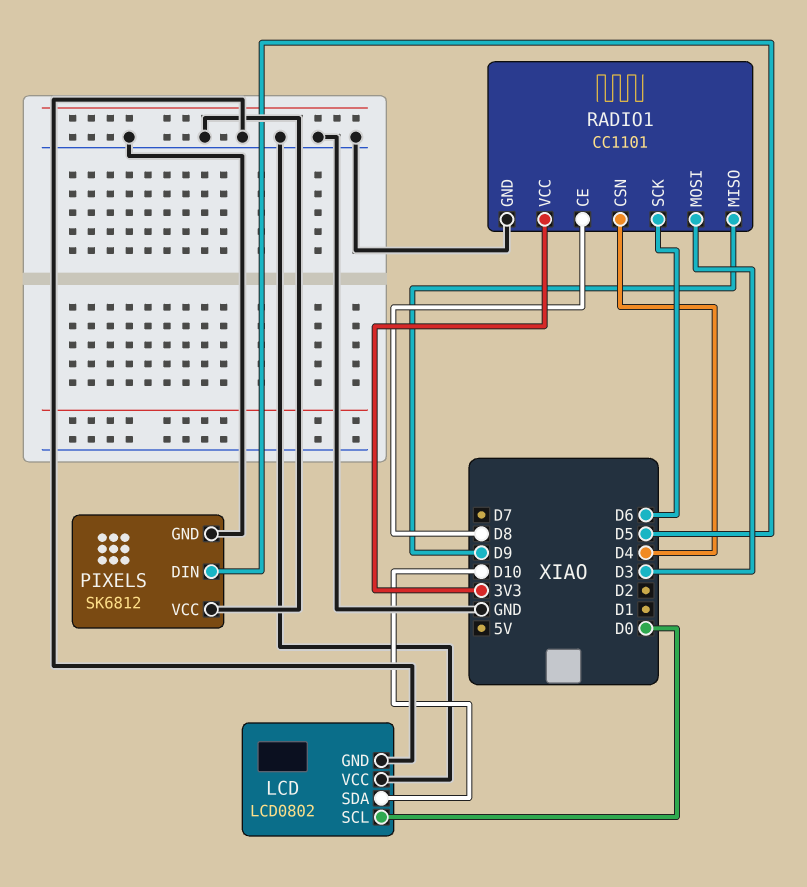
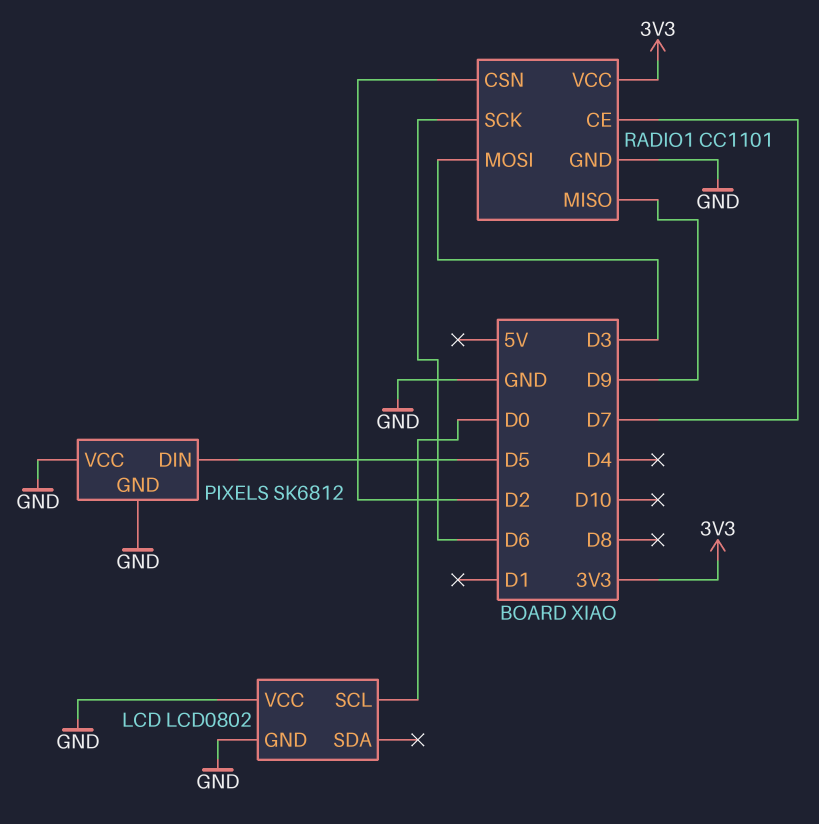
LCD pin SDA: D10 -> none
RADIO1 pin CE: D8 -> D7
RADIO1 pin CSN: D4 -> D2

